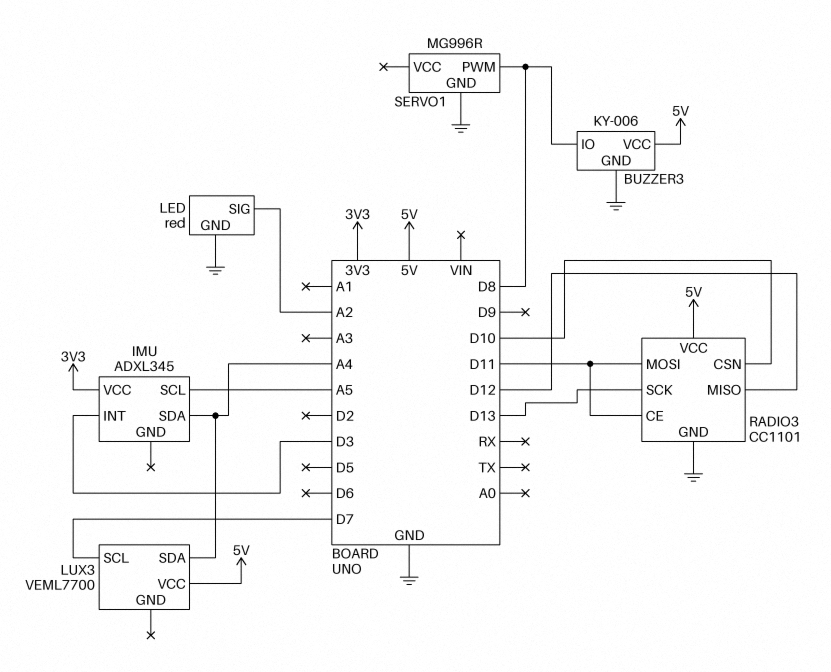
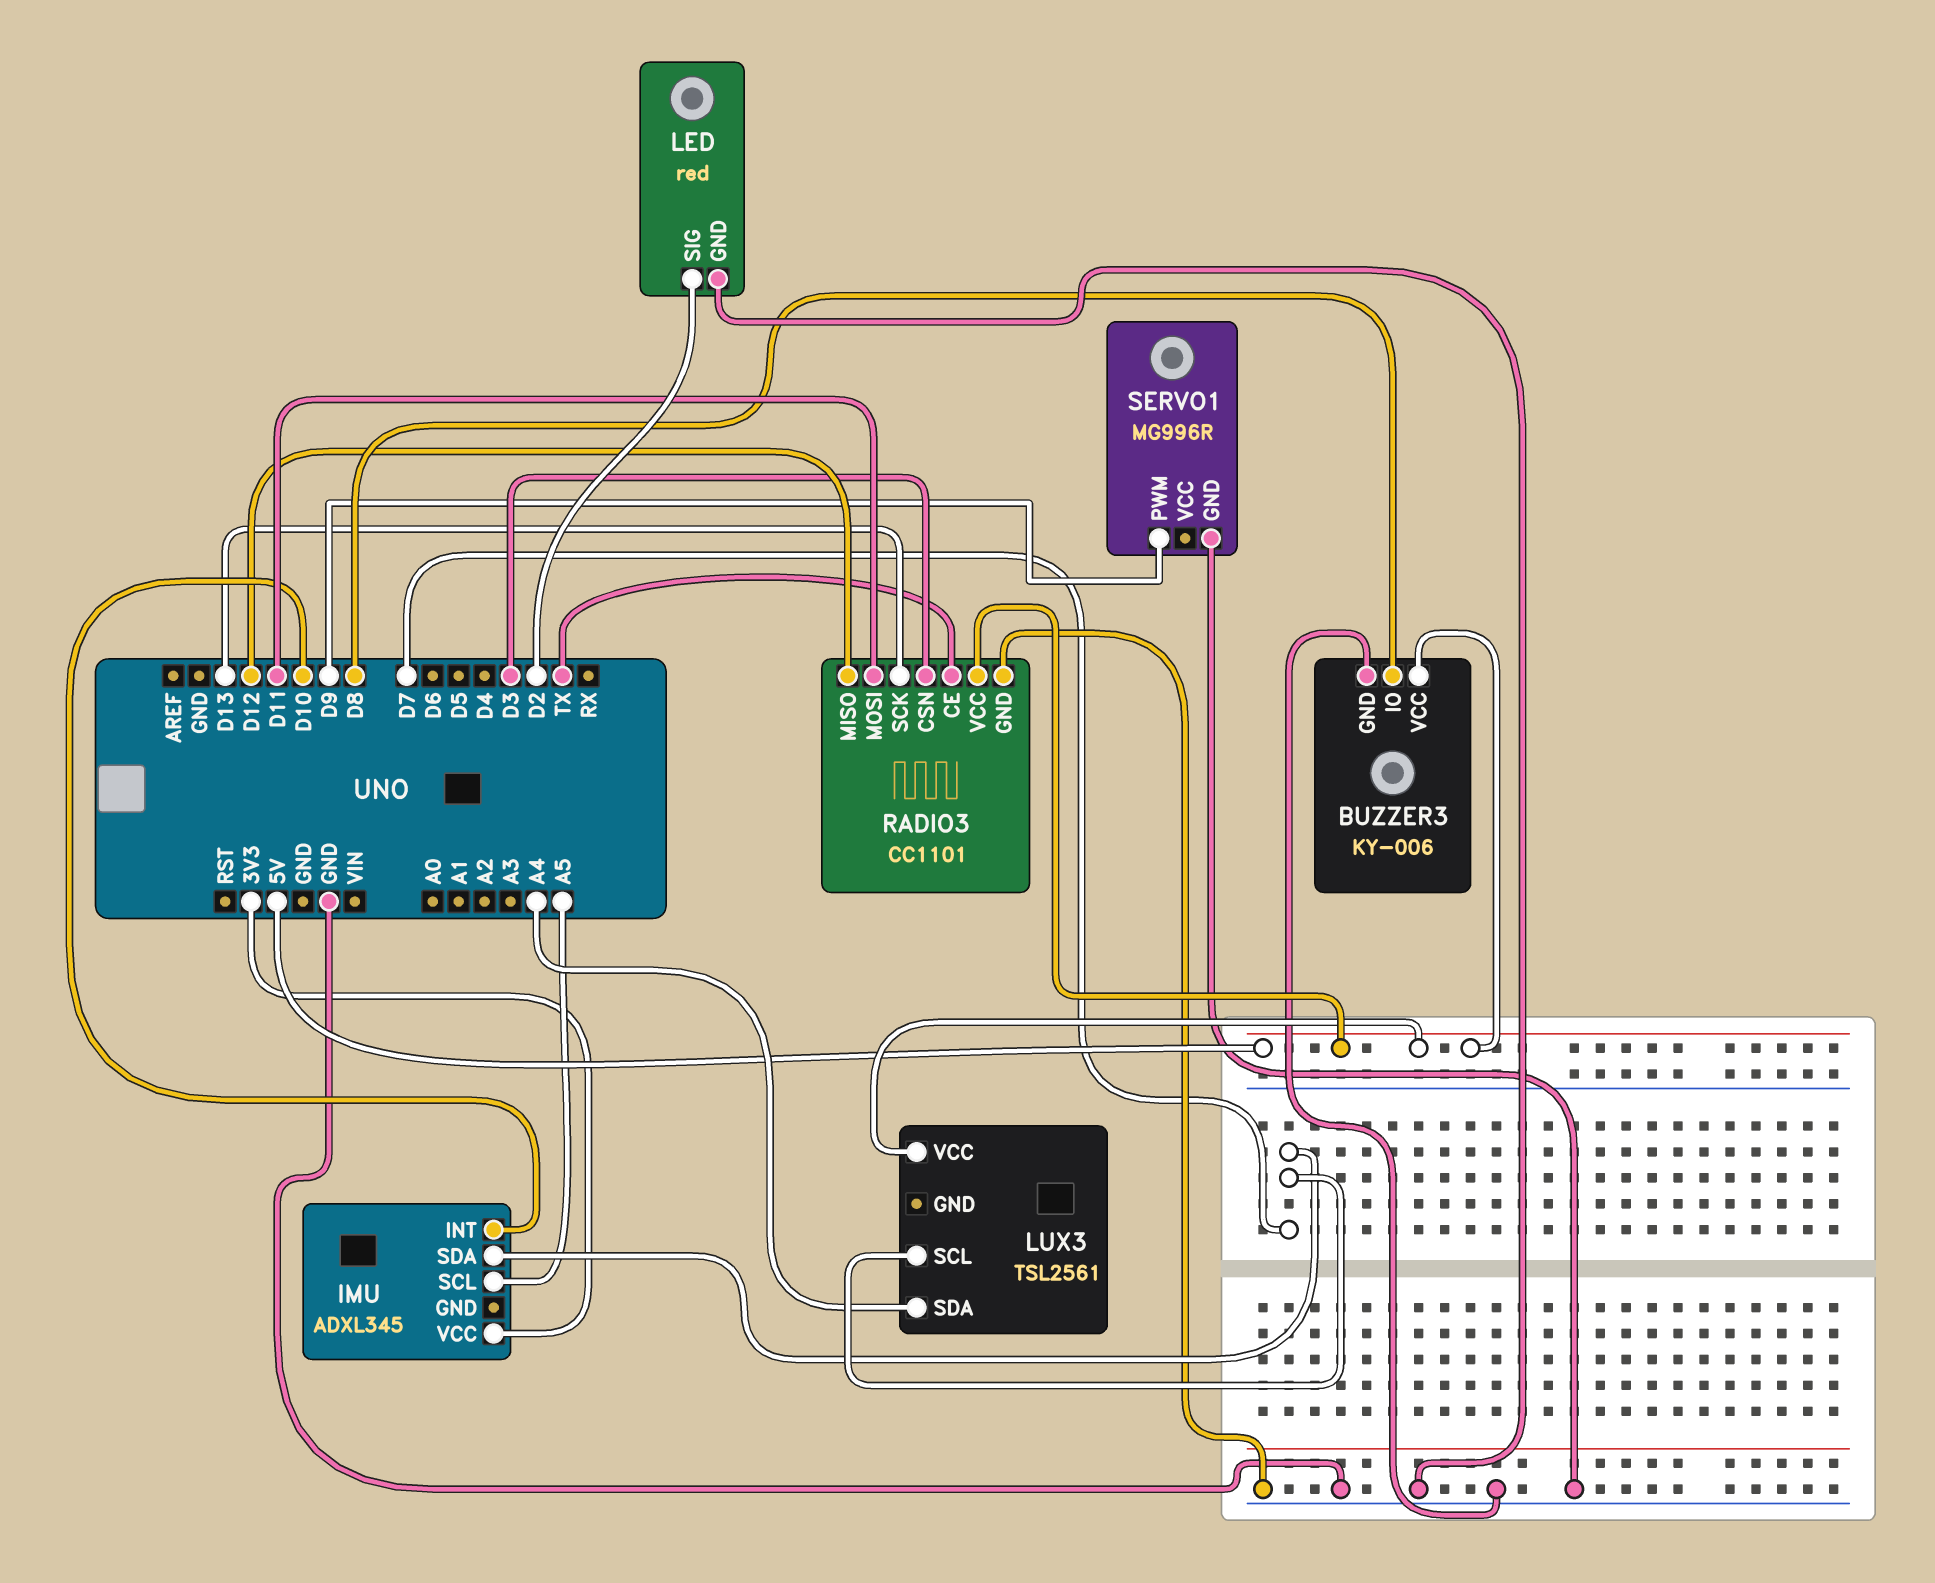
IMU pin INT: D3 -> D10
IMU pin SDA: A4 -> D7
LED pin SIG: A2 -> D2
LUX3: VEML7700 -> TSL2561
RADIO3 pin CE: D11 -> TX
RADIO3 pin CSN: D10 -> D3
SERVO1 pin PWM: D8 -> D9

